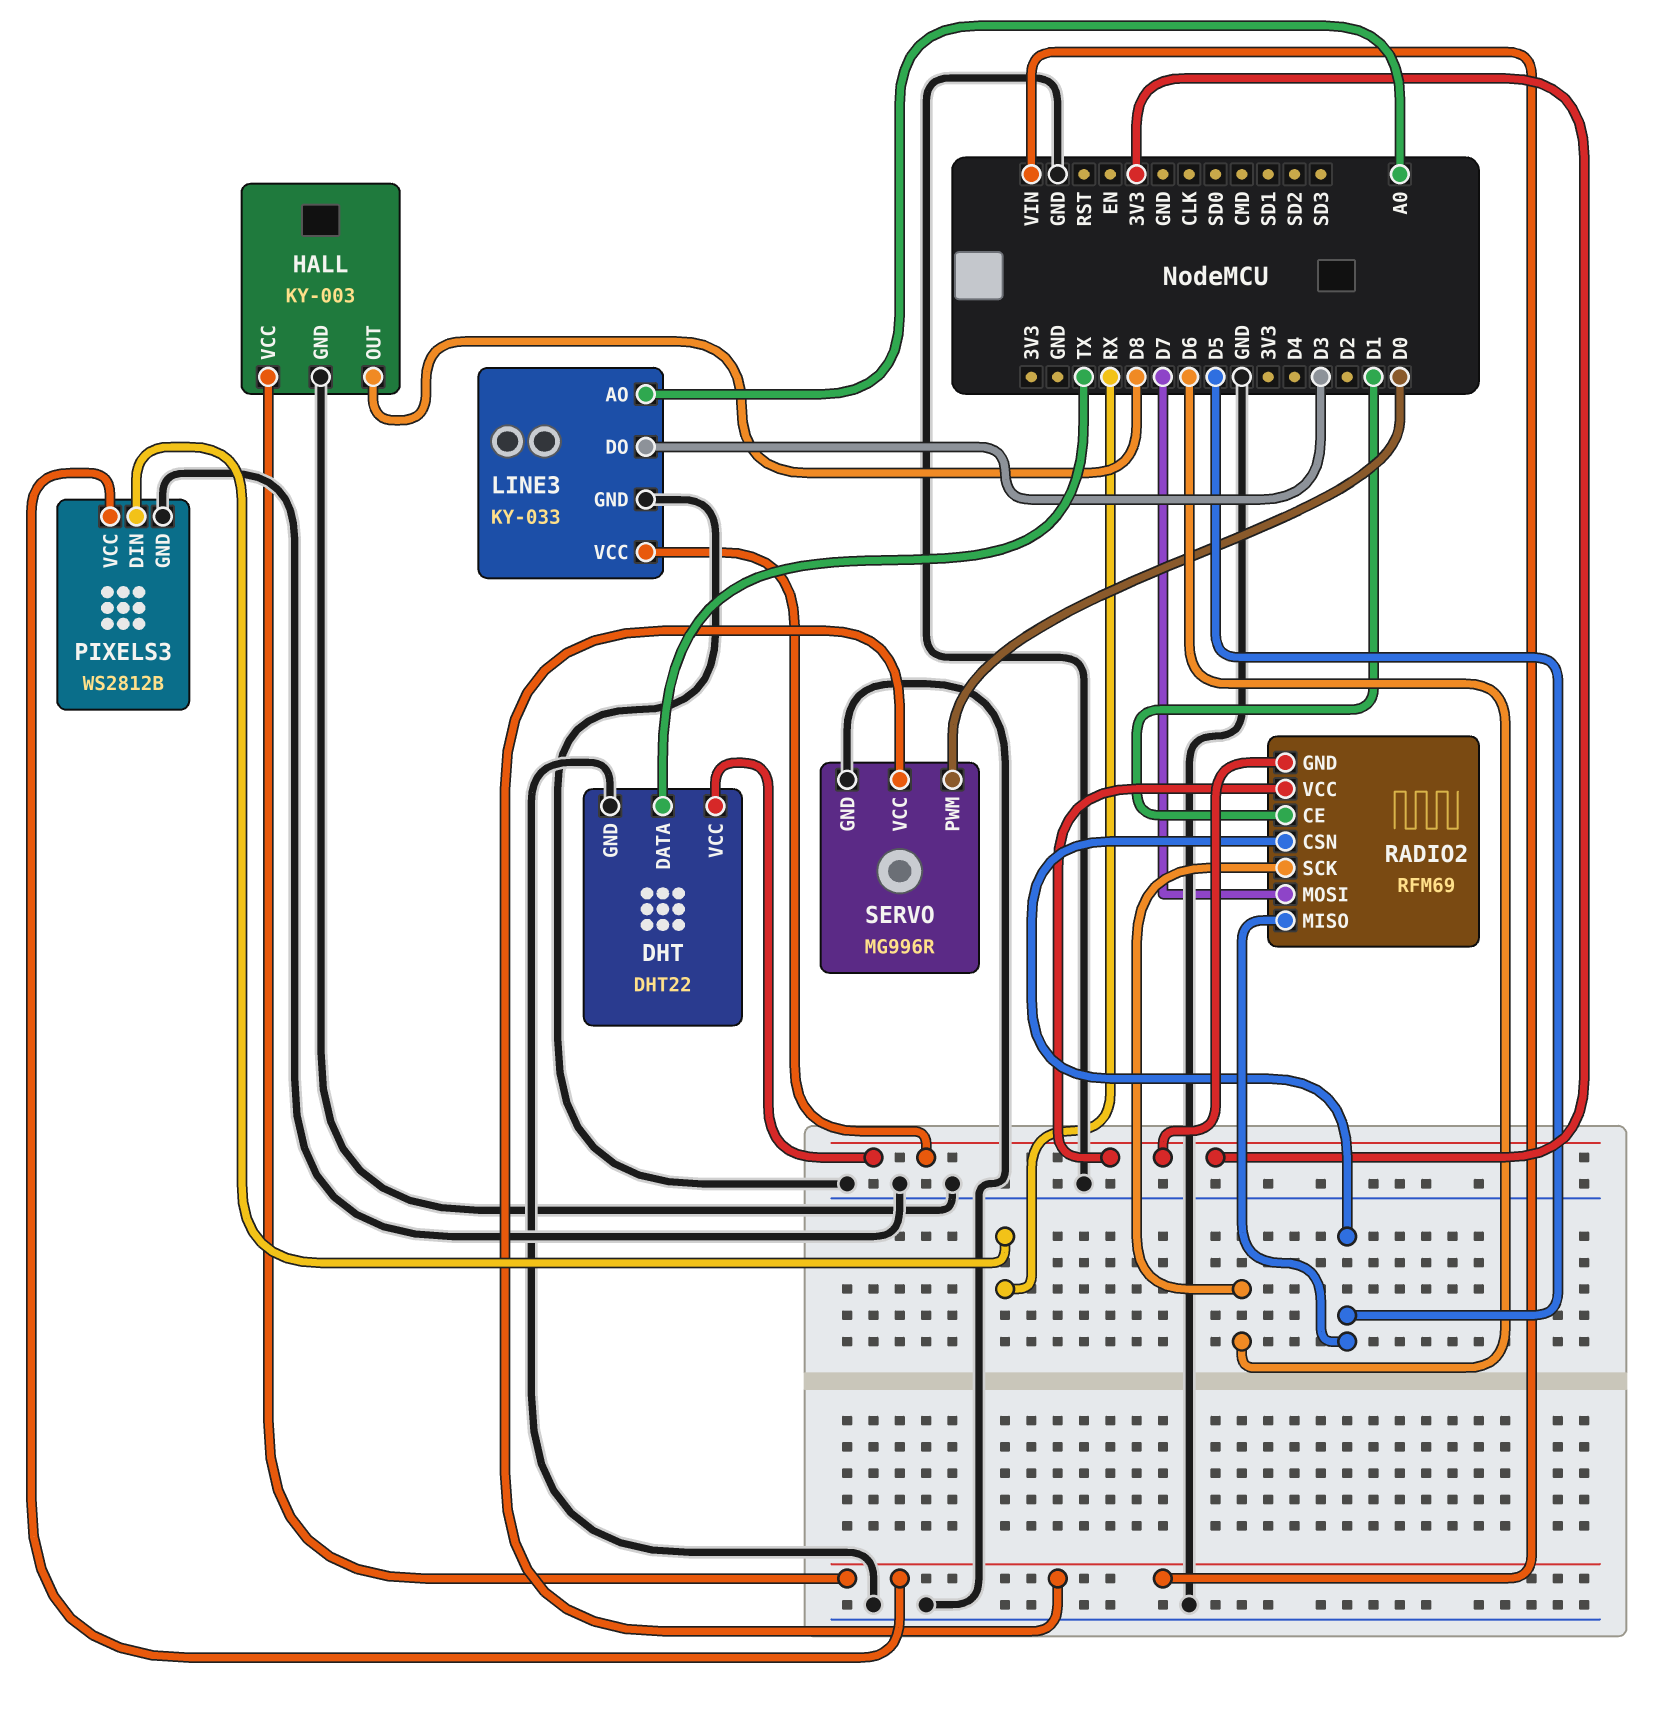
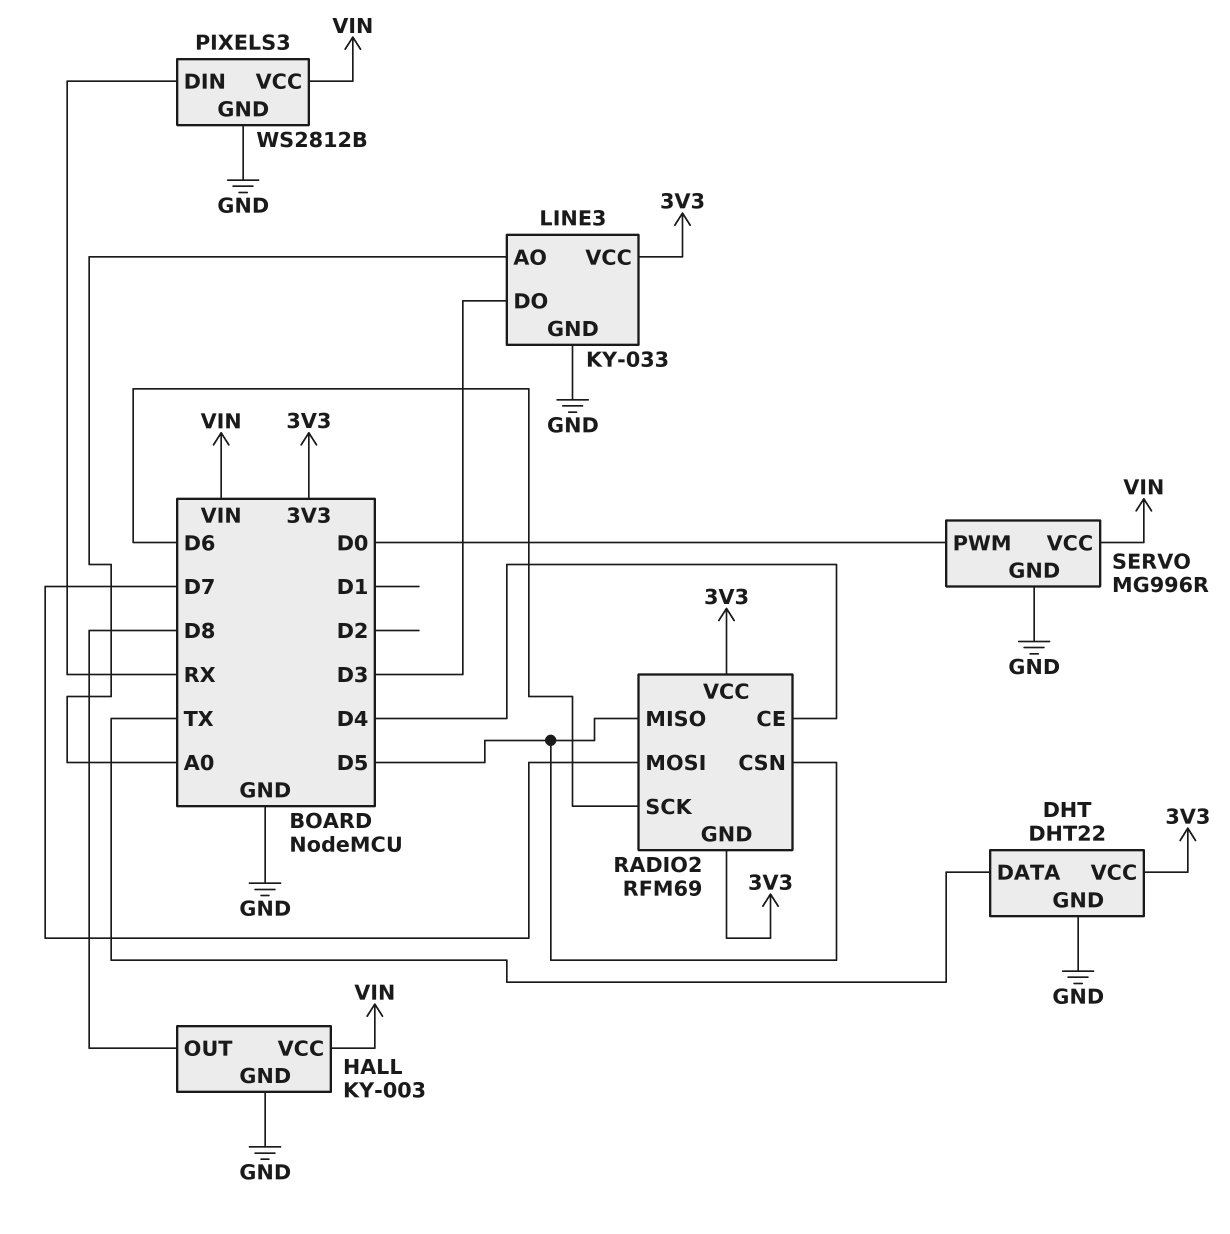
RADIO2 pin CE: D1 -> D4

